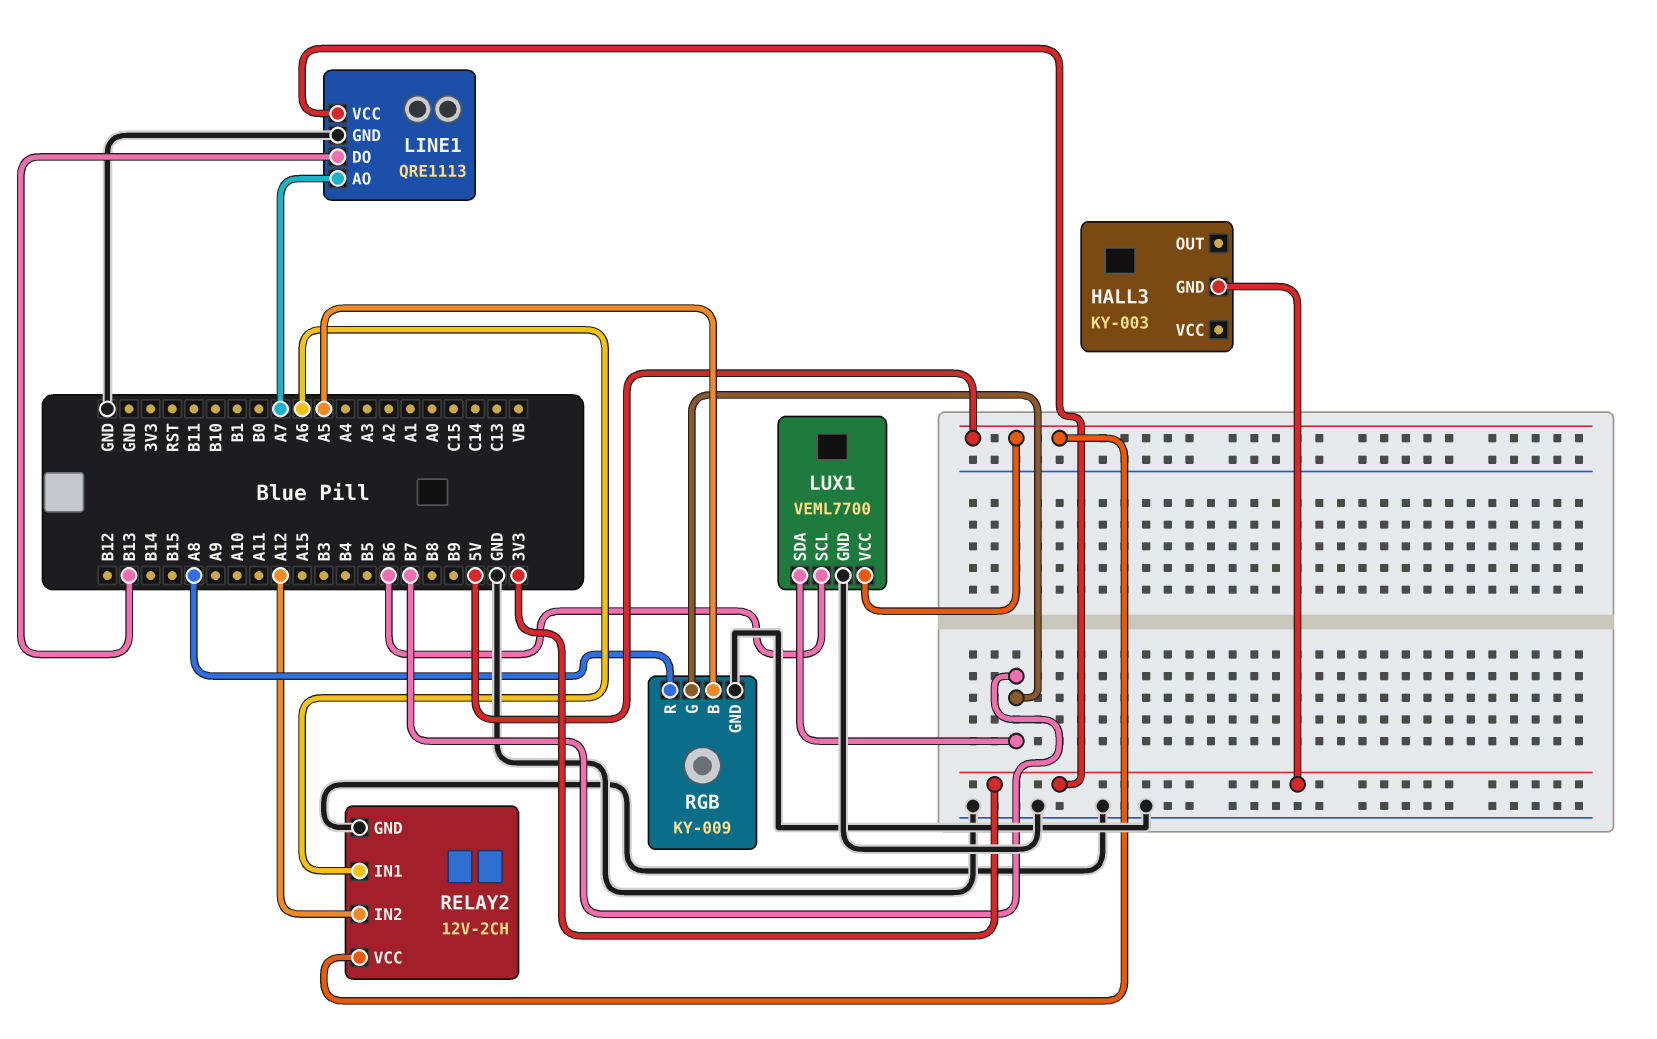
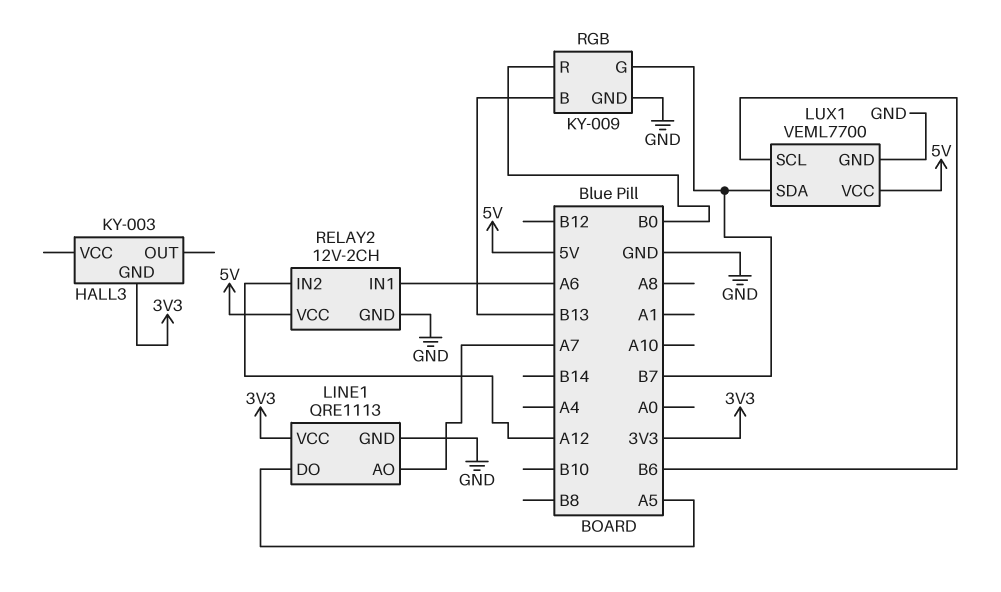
LINE1 pin DO: B13 -> A5
RGB pin B: A5 -> B13
RGB pin R: A8 -> B0

